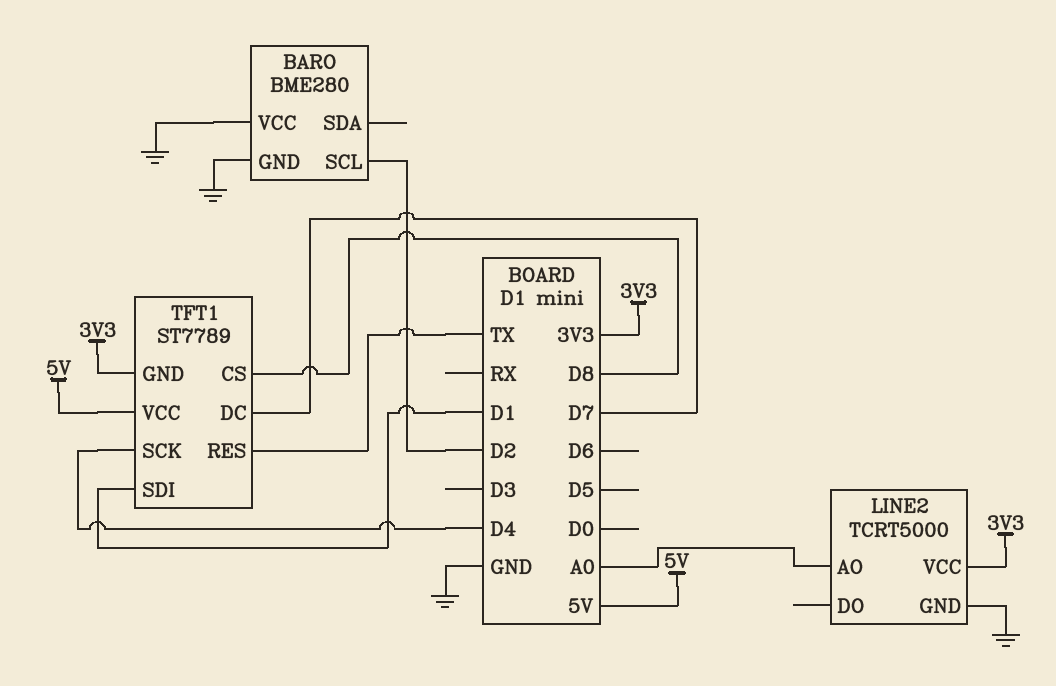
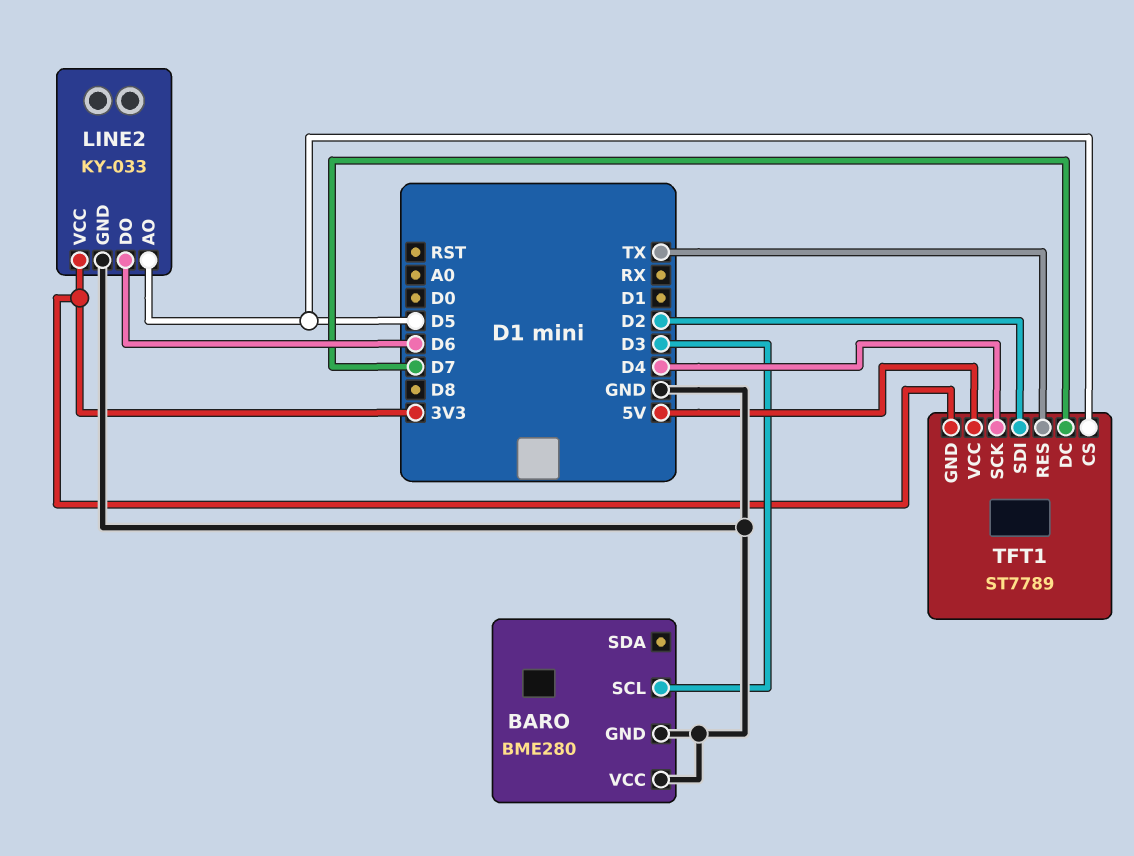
BARO pin SCL: D2 -> D3
LINE2: TCRT5000 -> KY-033
LINE2 pin AO: A0 -> D5
LINE2 pin DO: none -> D6
TFT1 pin CS: D8 -> D5
TFT1 pin SDI: D1 -> D2

